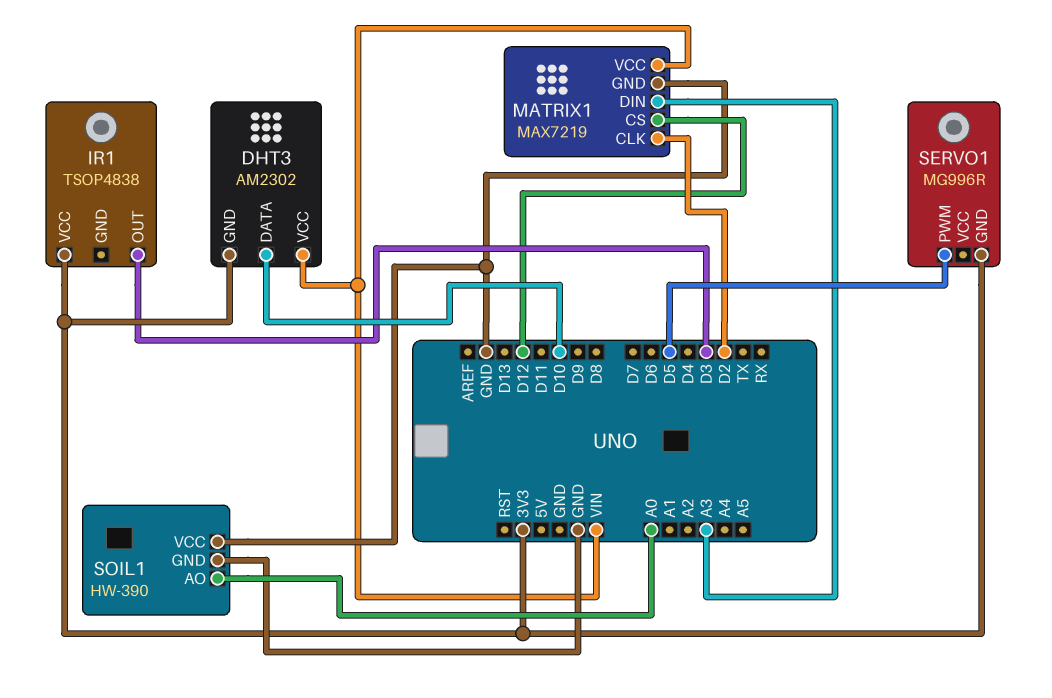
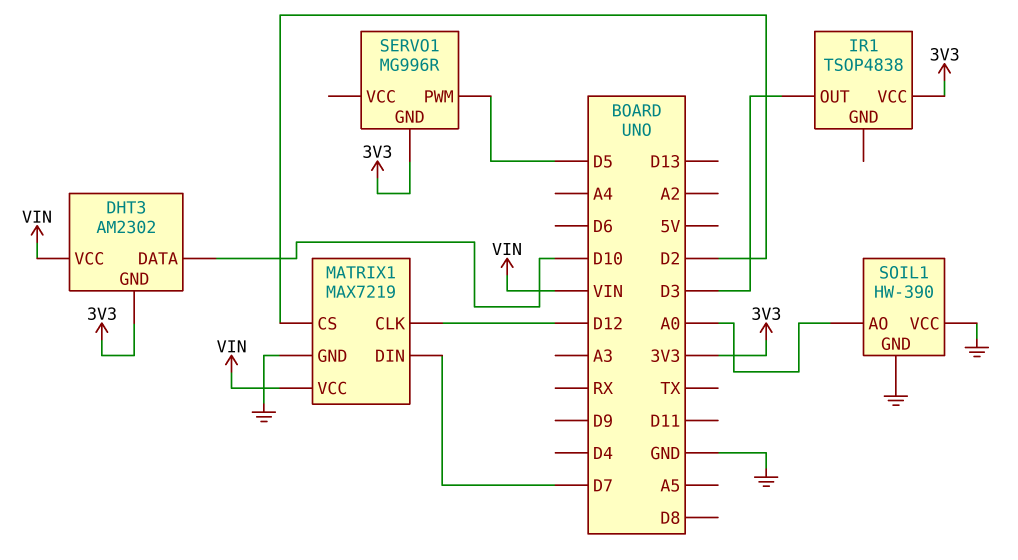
MATRIX1 pin CLK: D2 -> D12
MATRIX1 pin CS: D12 -> D2
MATRIX1 pin DIN: A3 -> D7

